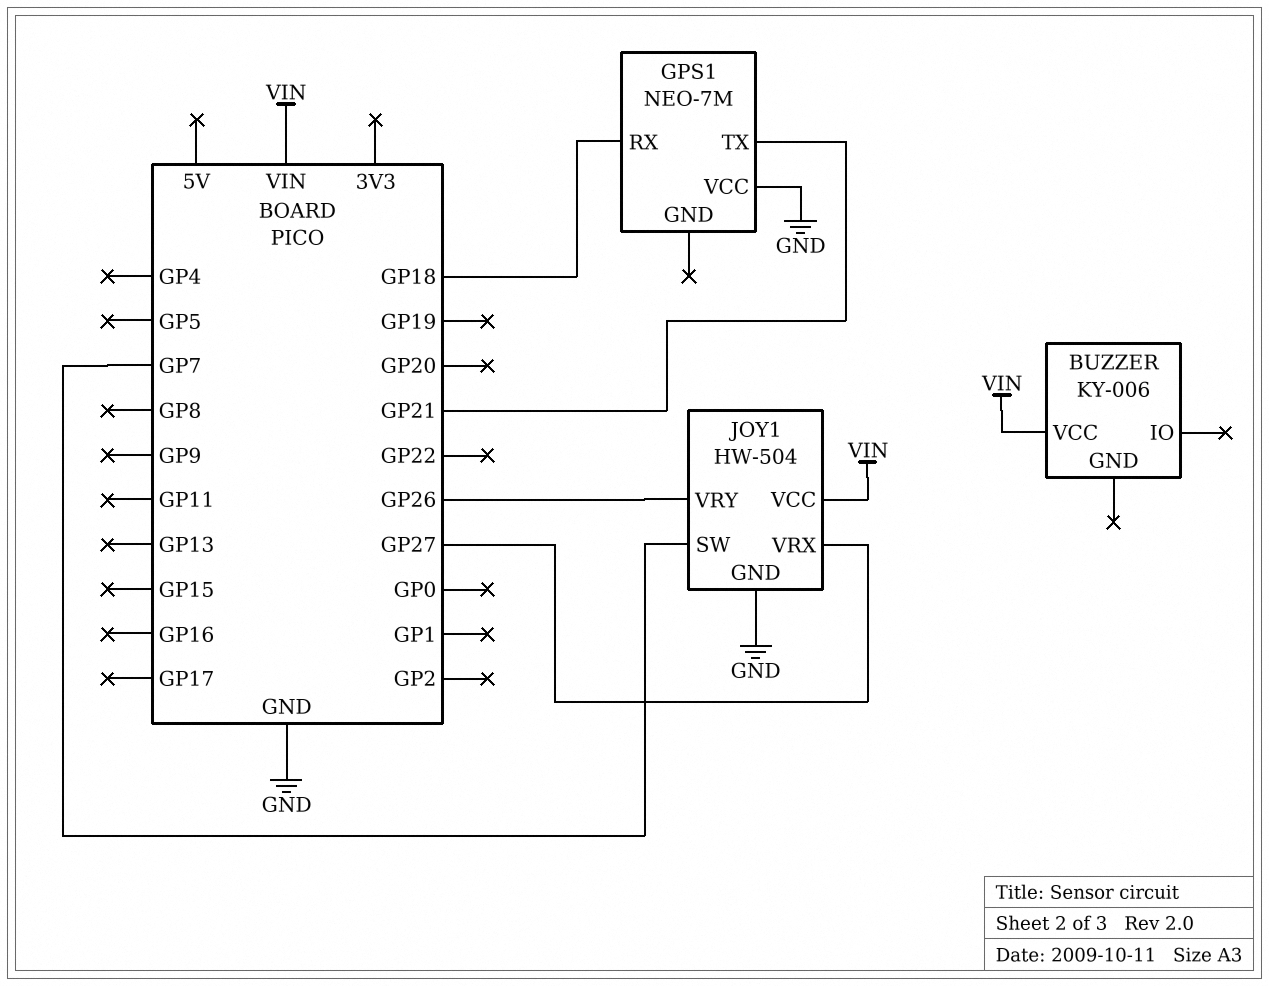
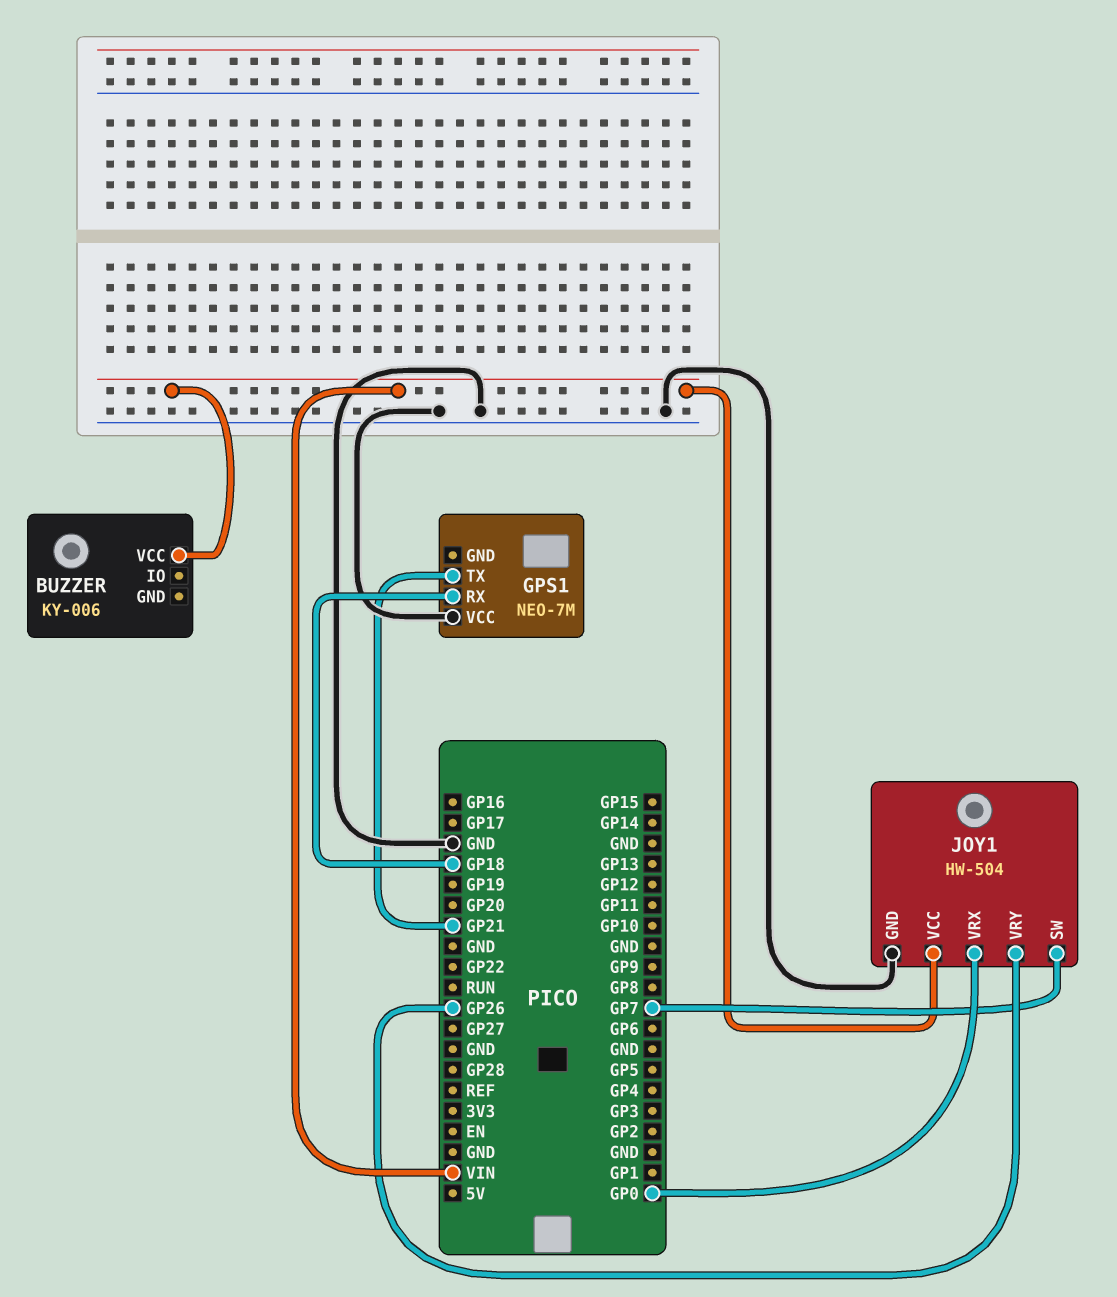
JOY1 pin VRX: GP27 -> GP0

